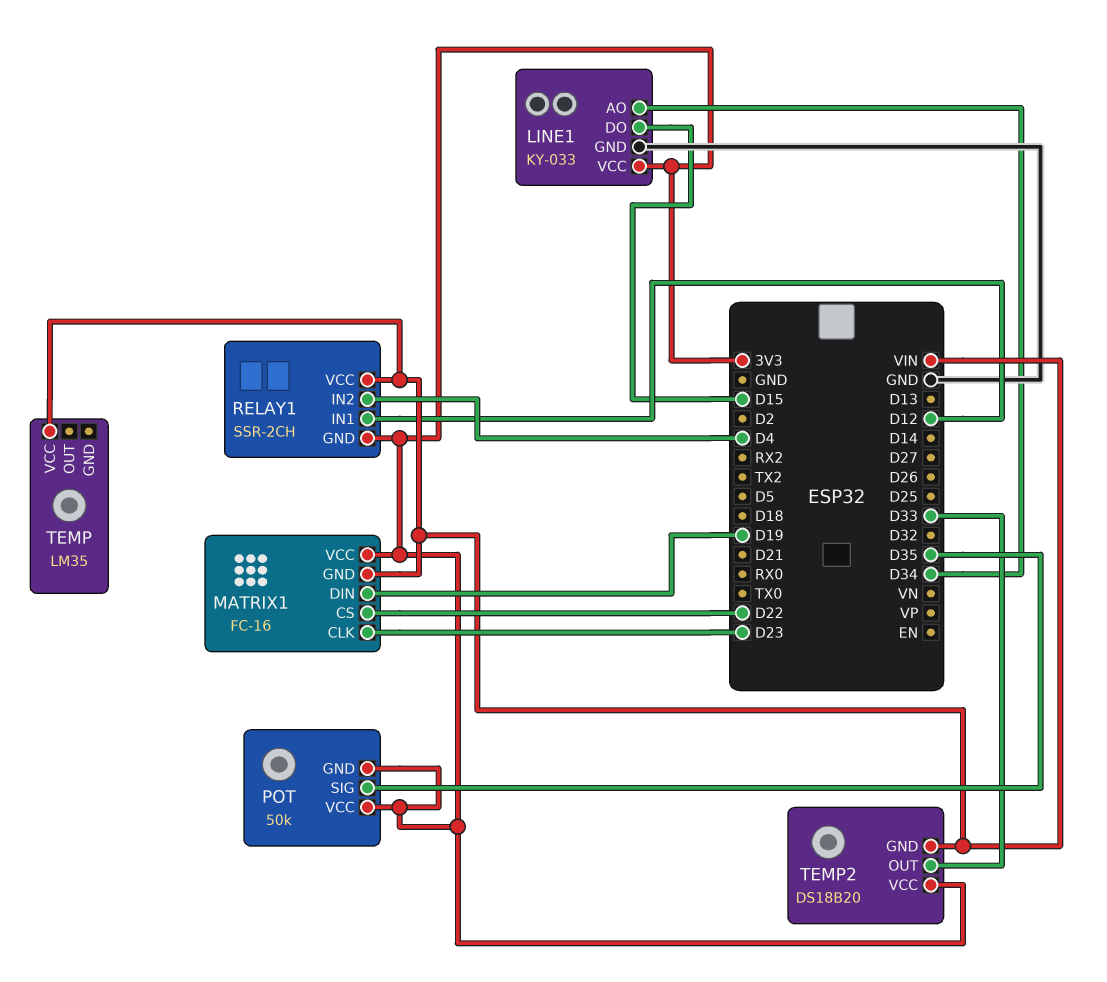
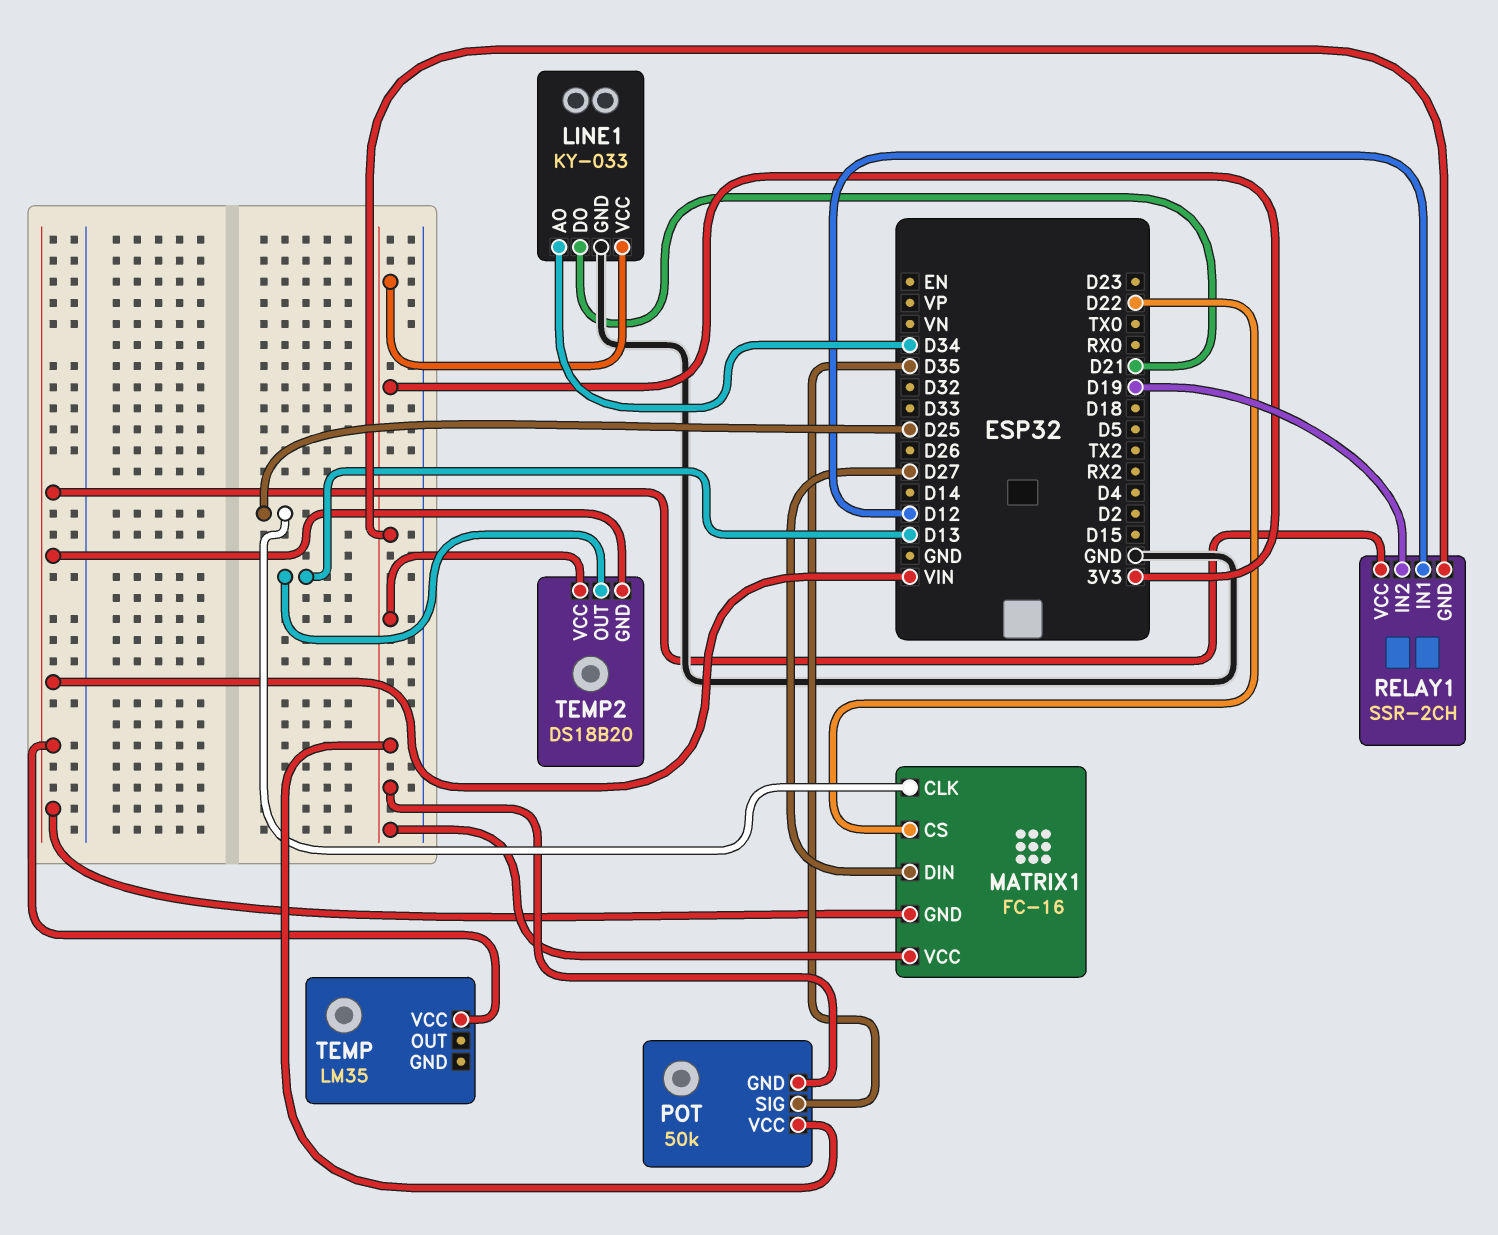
LINE1 pin DO: D15 -> D21
MATRIX1 pin CLK: D23 -> D25
MATRIX1 pin DIN: D19 -> D27
RELAY1 pin IN2: D4 -> D19
TEMP2 pin OUT: D33 -> D13

